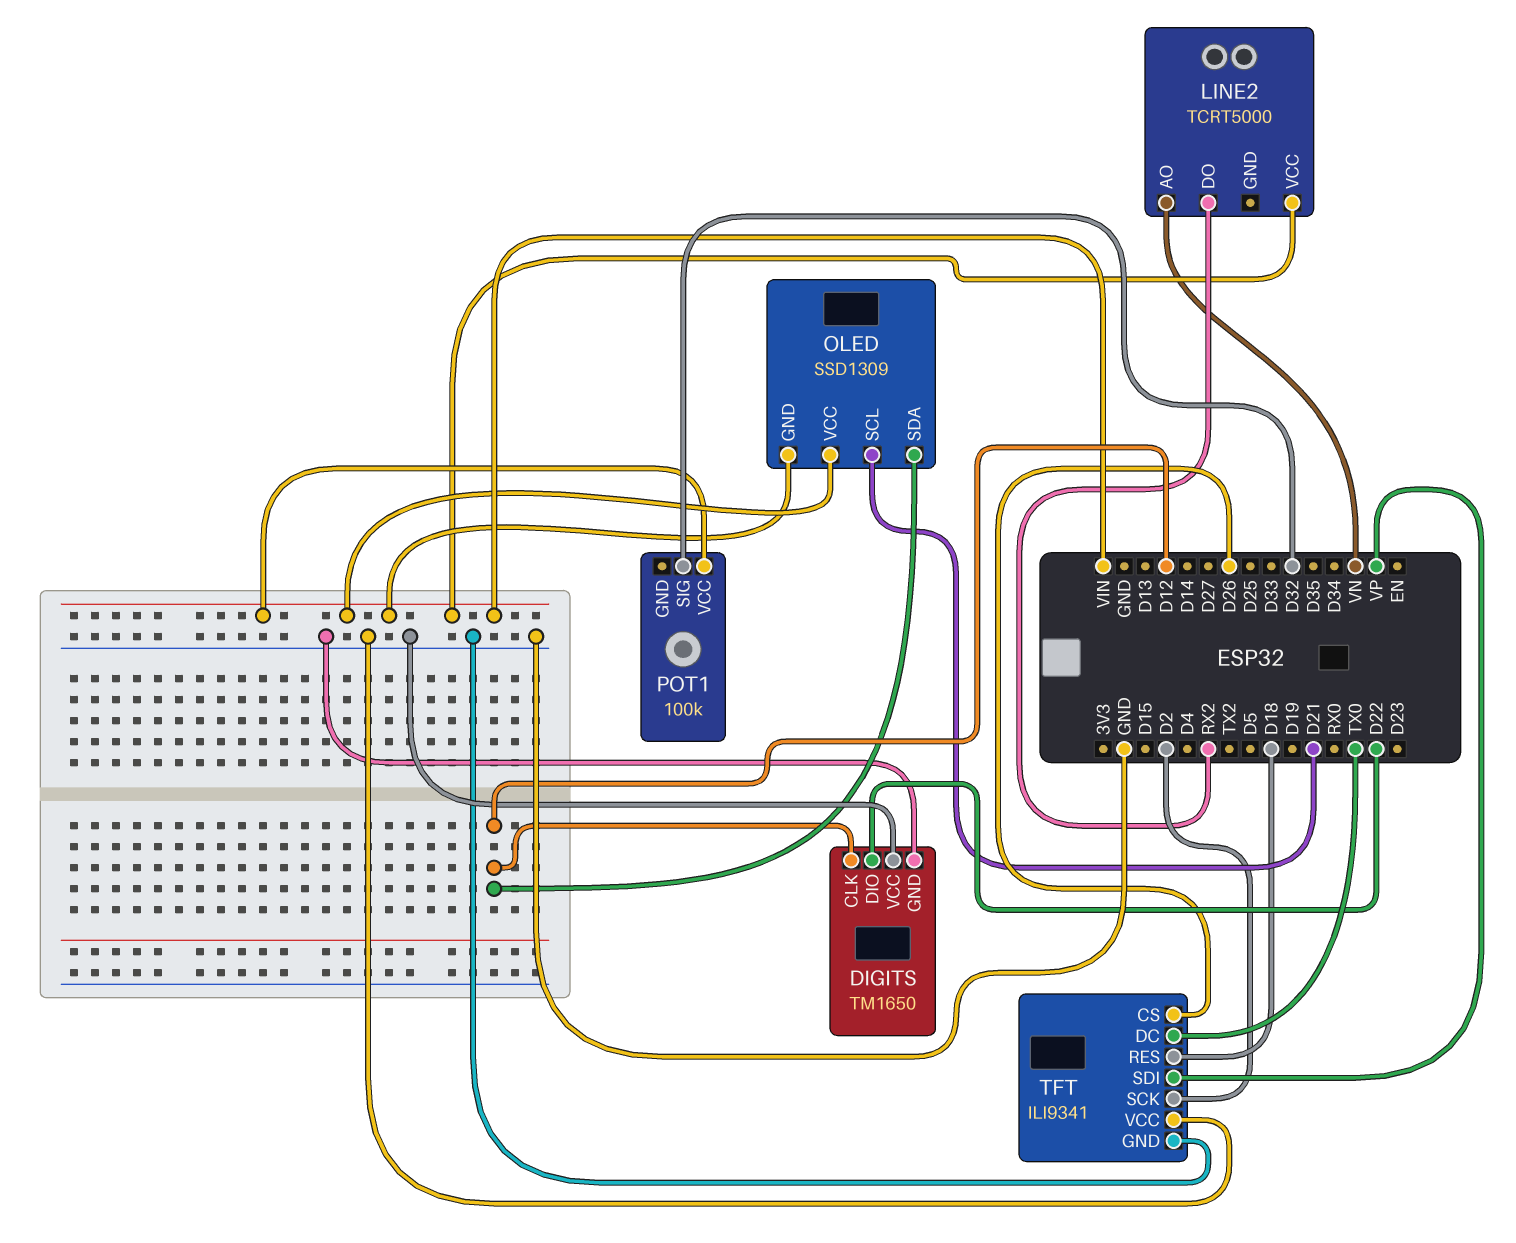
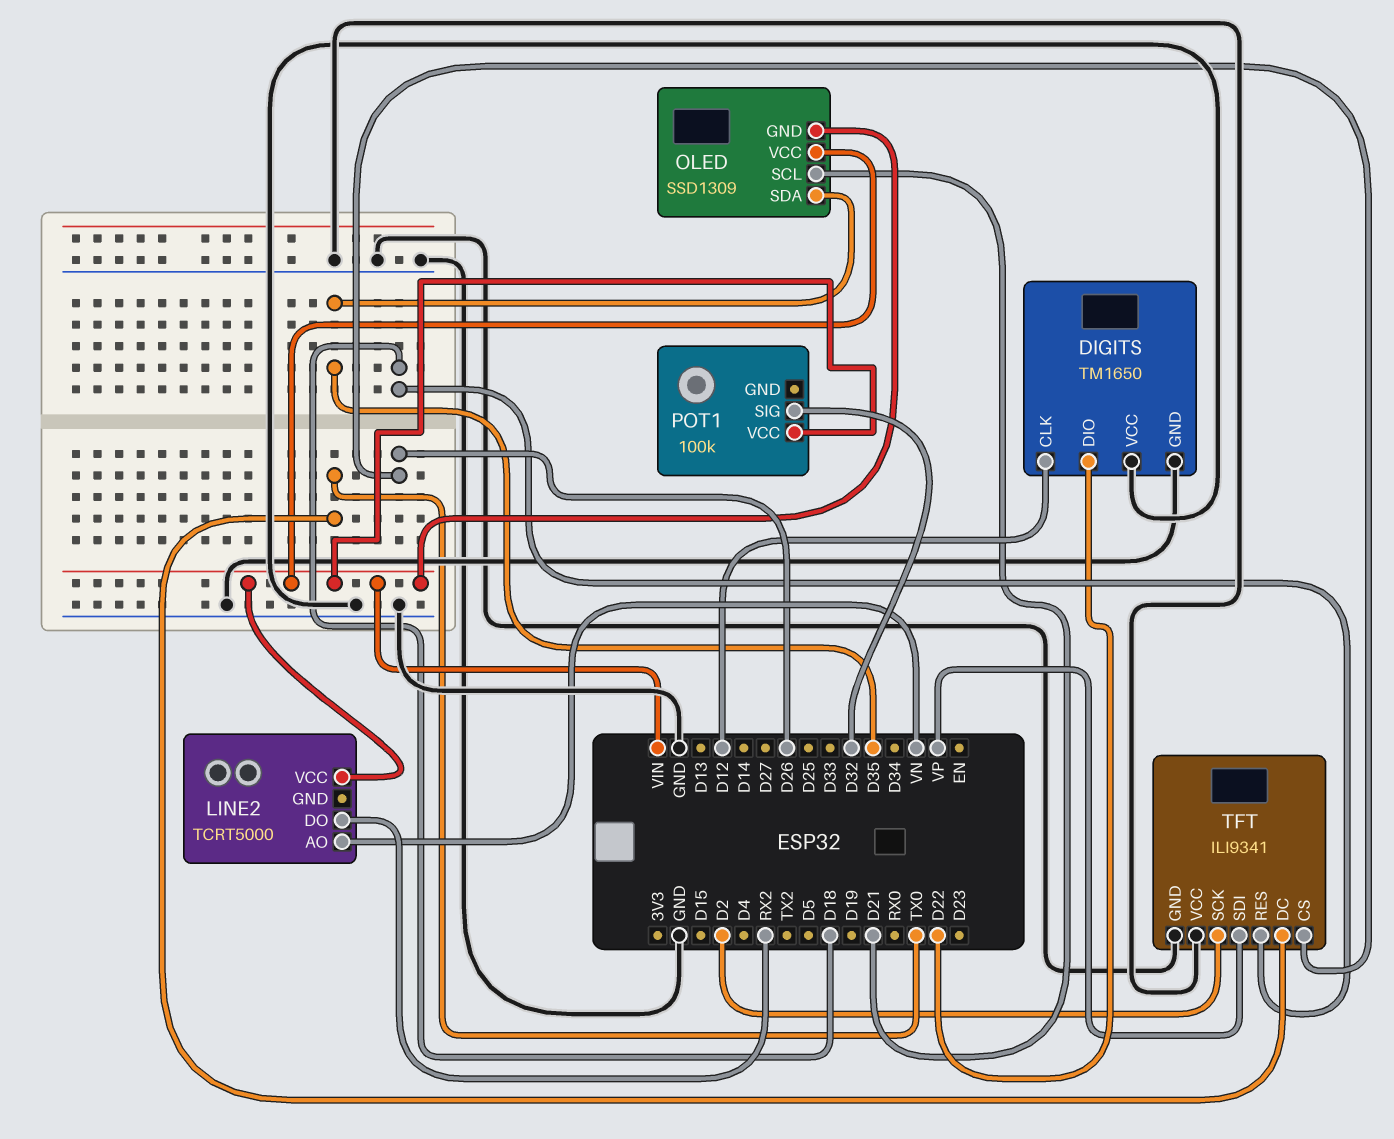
OLED pin SDA: D12 -> D35

